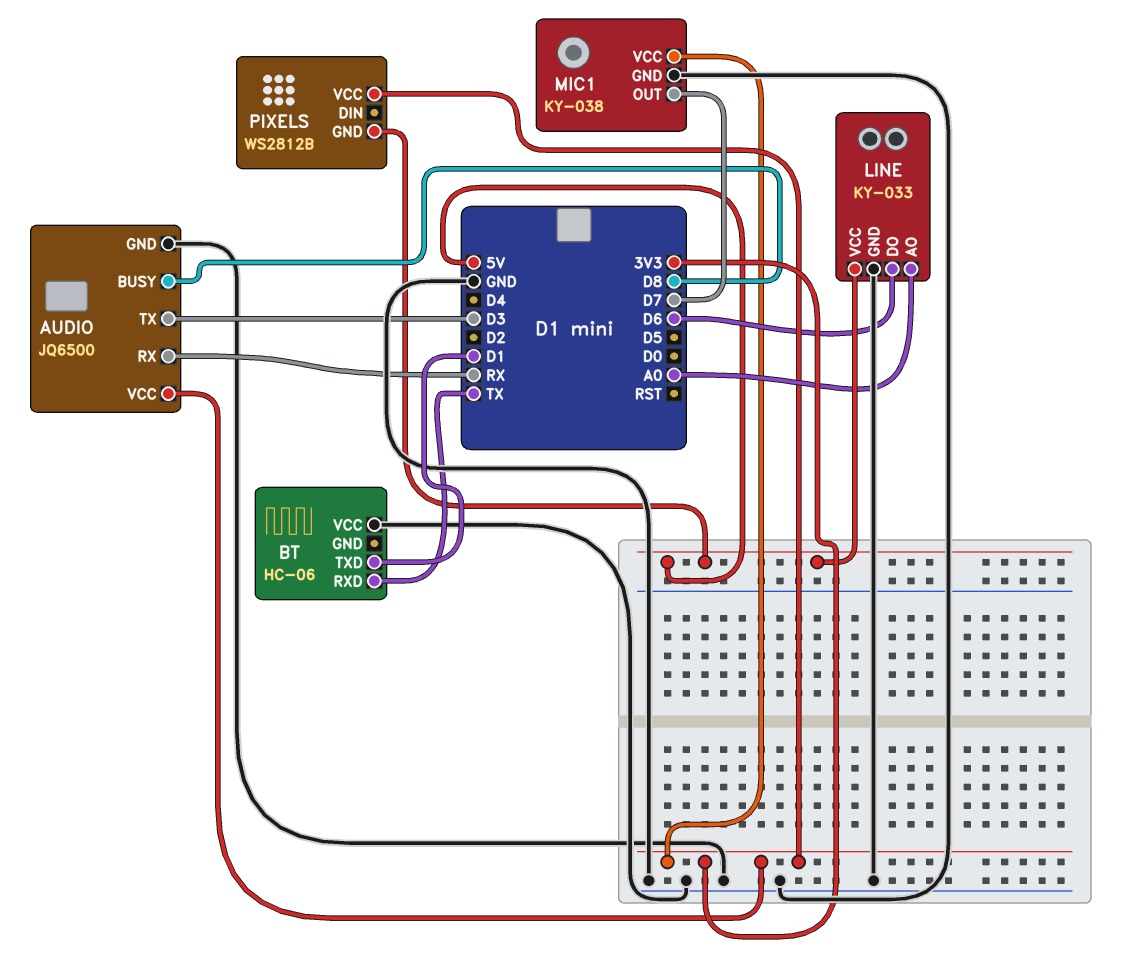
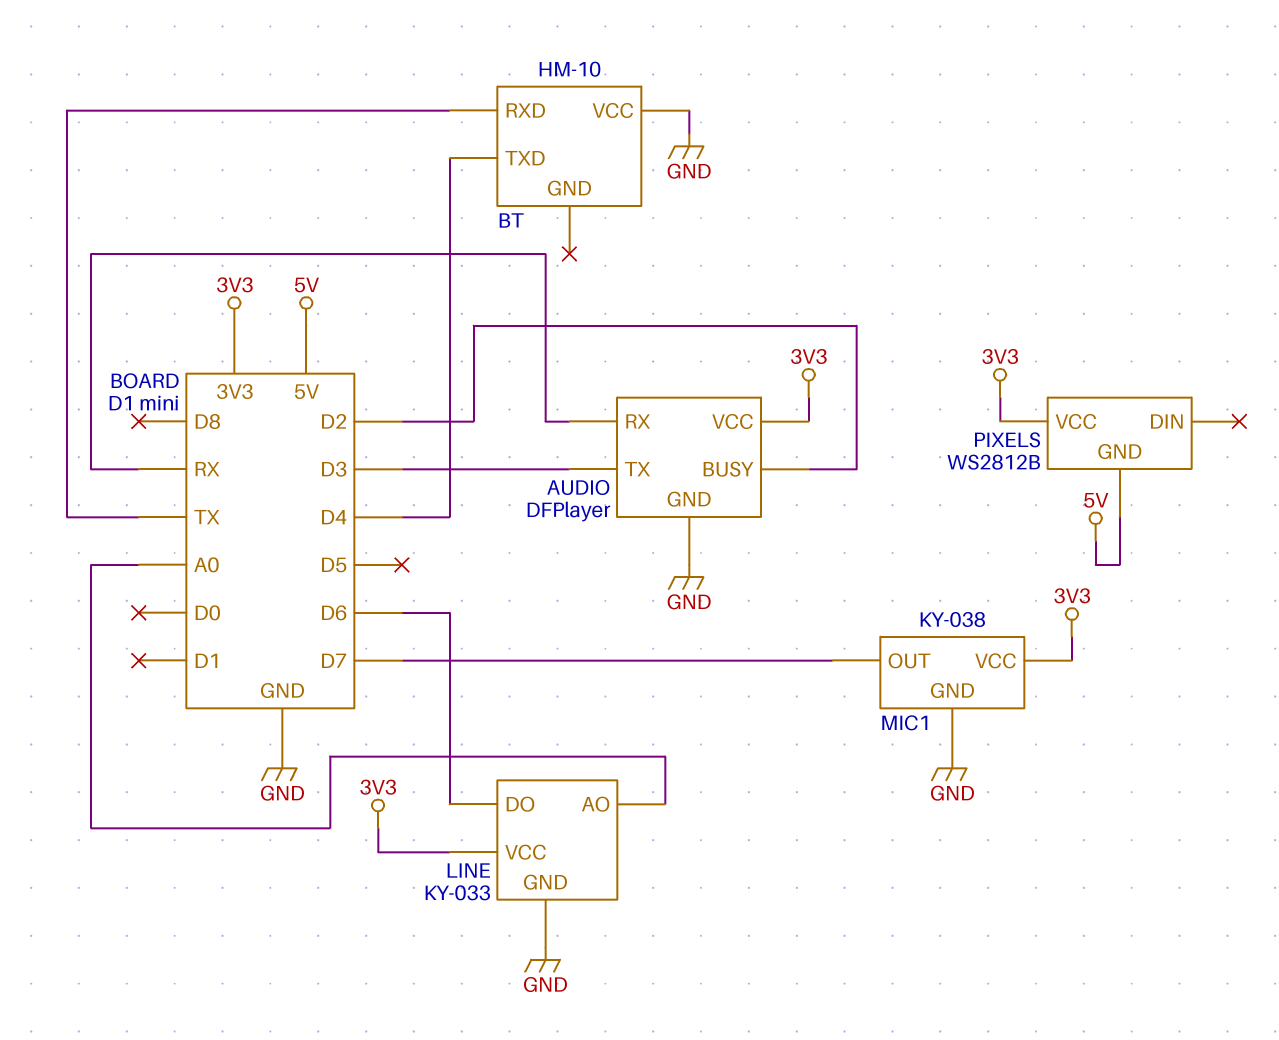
AUDIO: JQ6500 -> DFPlayer
AUDIO pin BUSY: D8 -> D2
BT: HC-06 -> HM-10
BT pin TXD: D1 -> D4
LINE pin VCC: 5V -> 3V3

